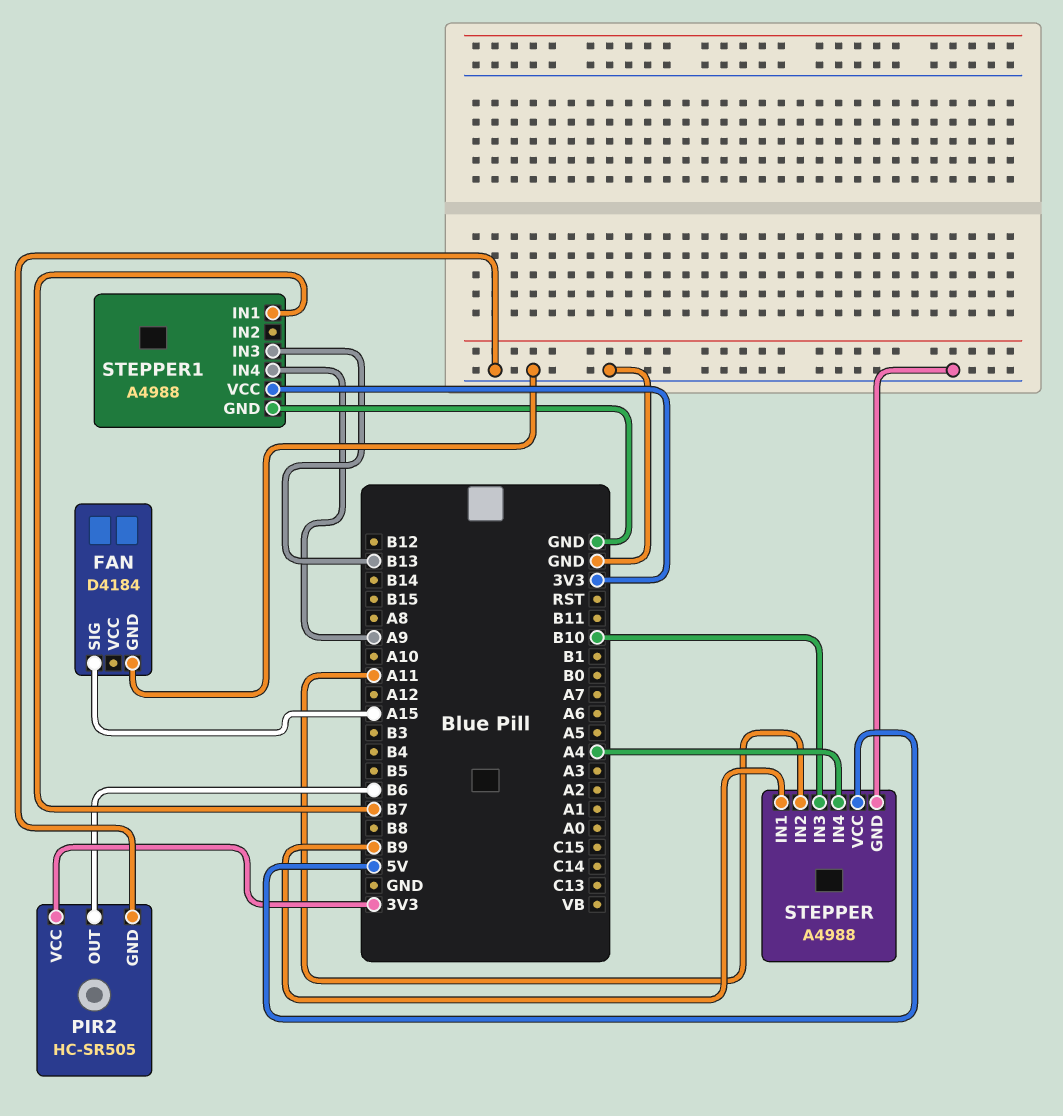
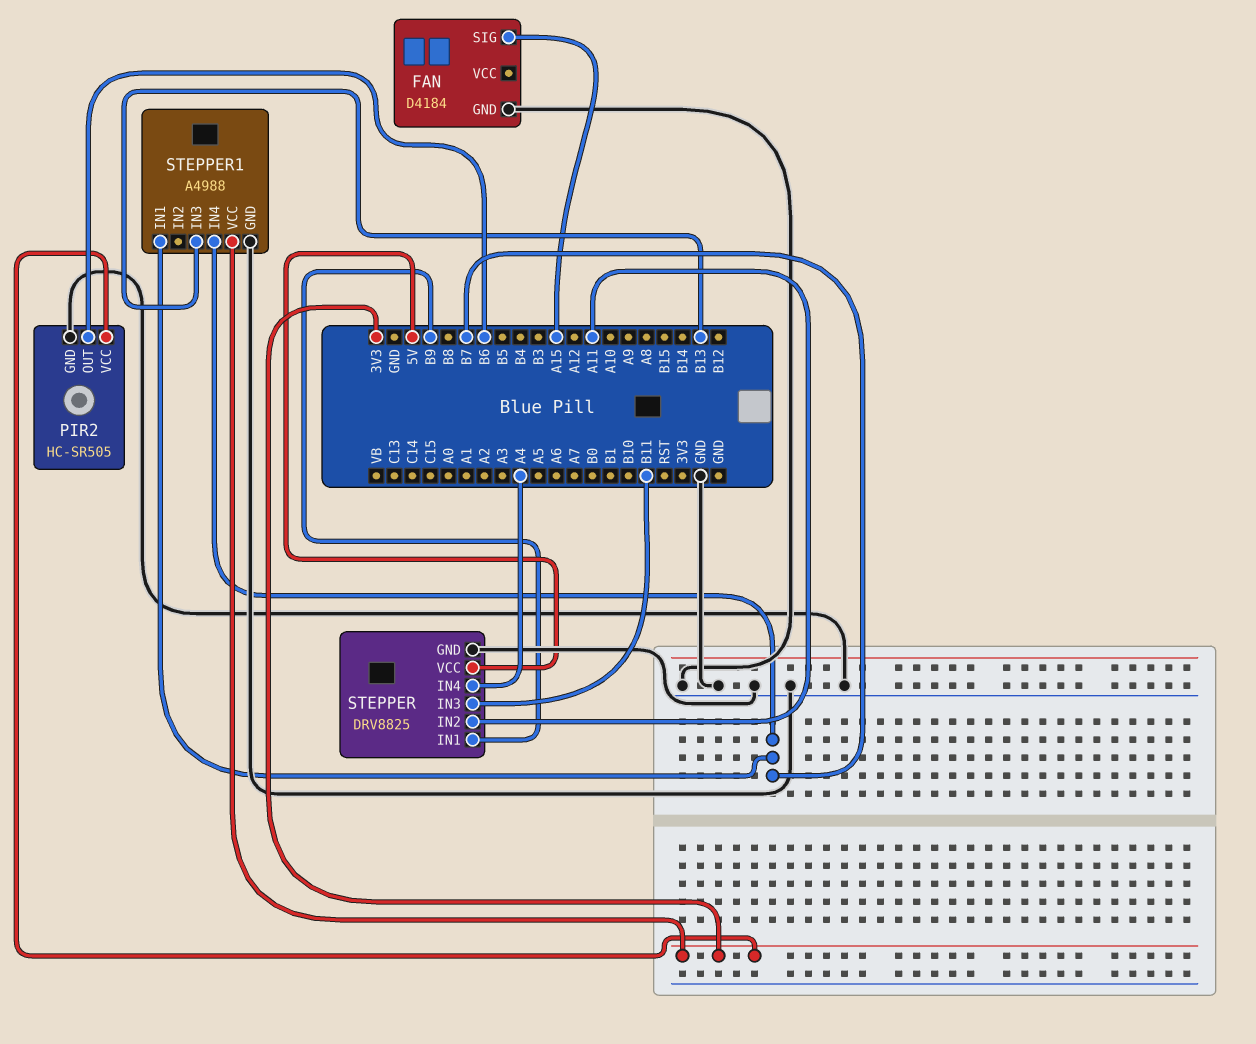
STEPPER: A4988 -> DRV8825
STEPPER pin IN3: B10 -> B11
STEPPER1 pin IN4: A9 -> B7

